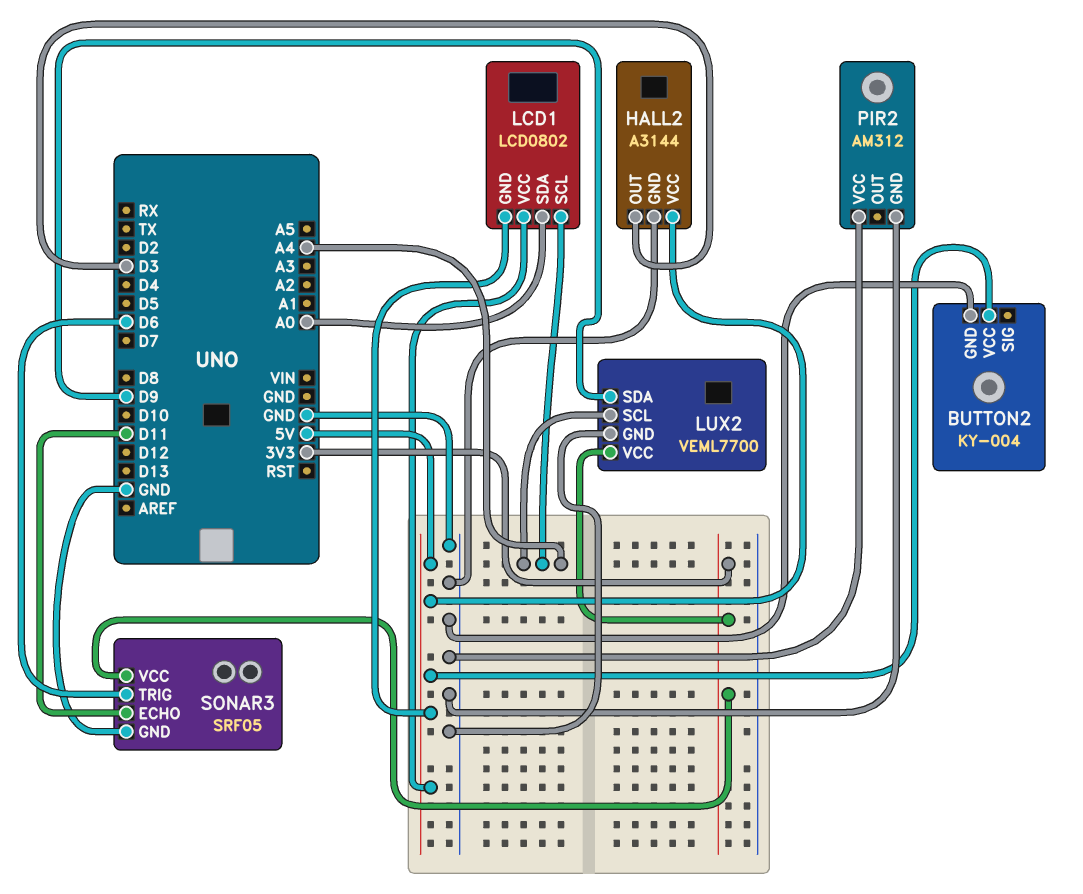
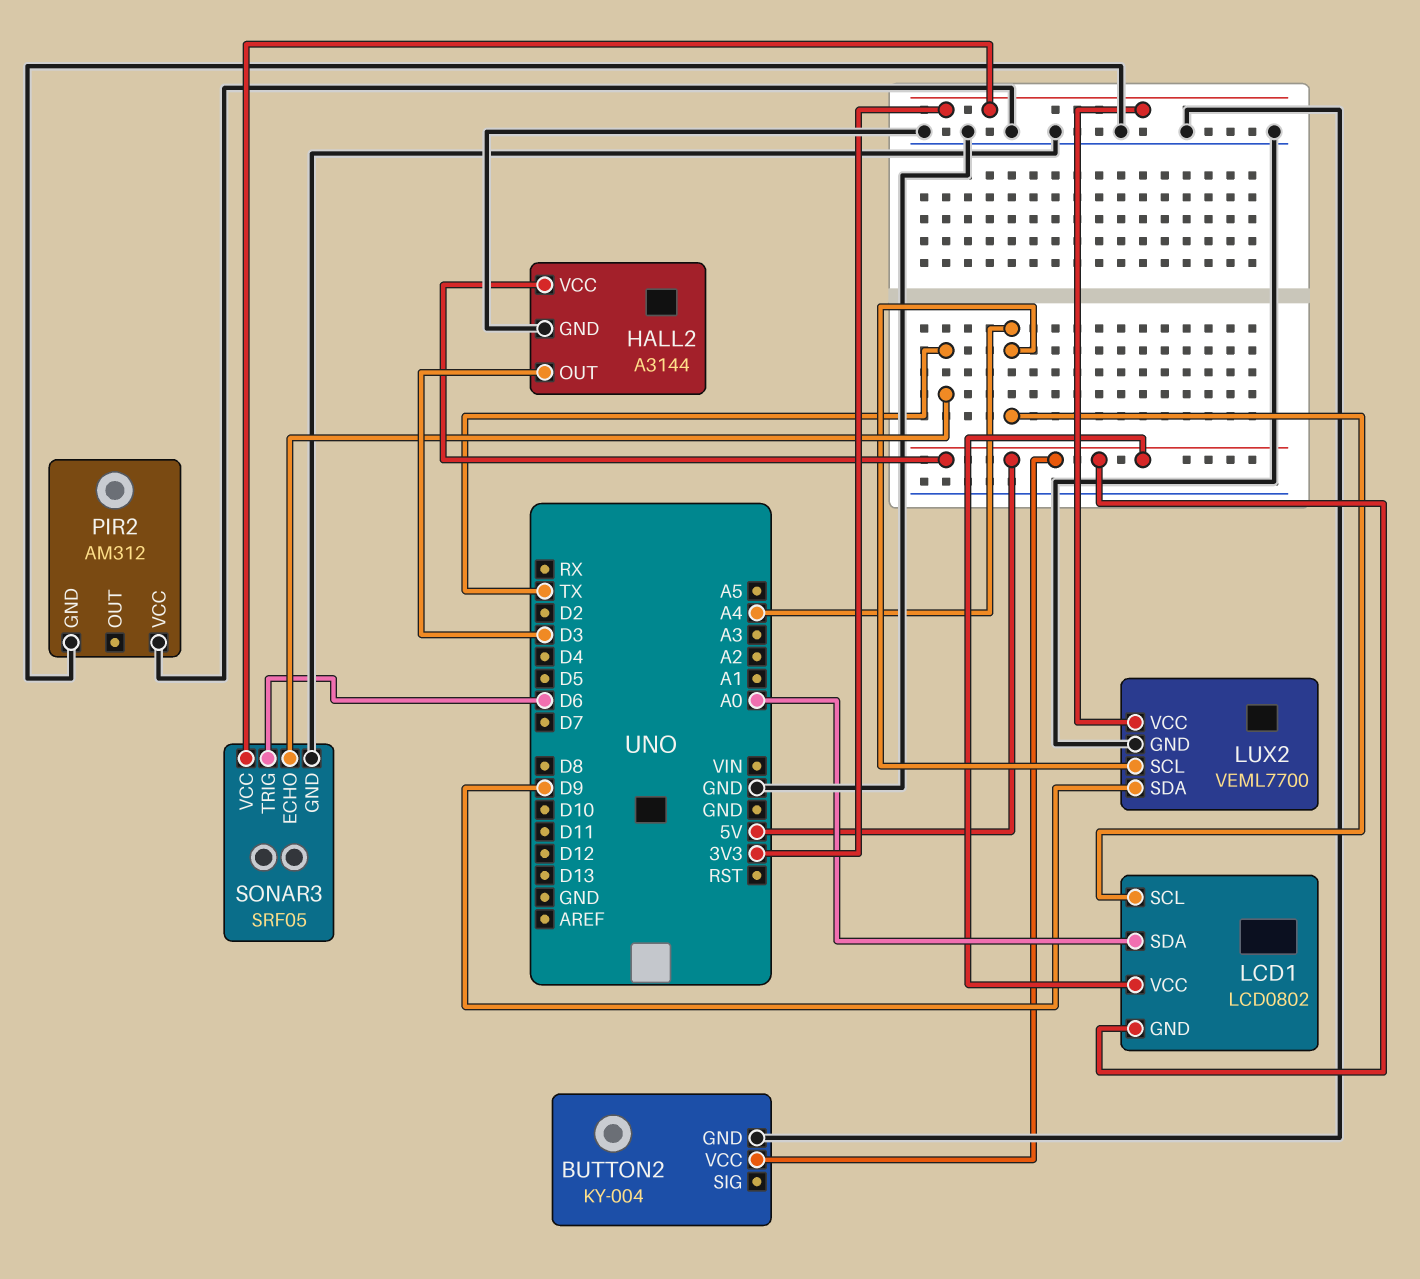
SONAR3 pin ECHO: D11 -> TX

